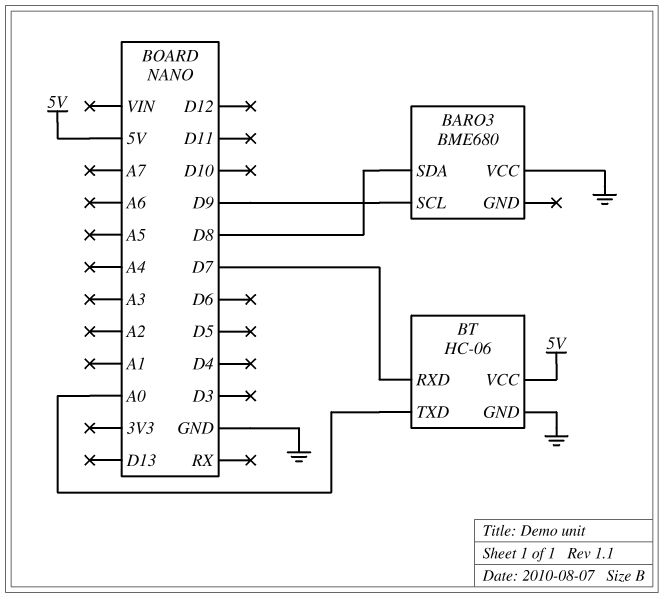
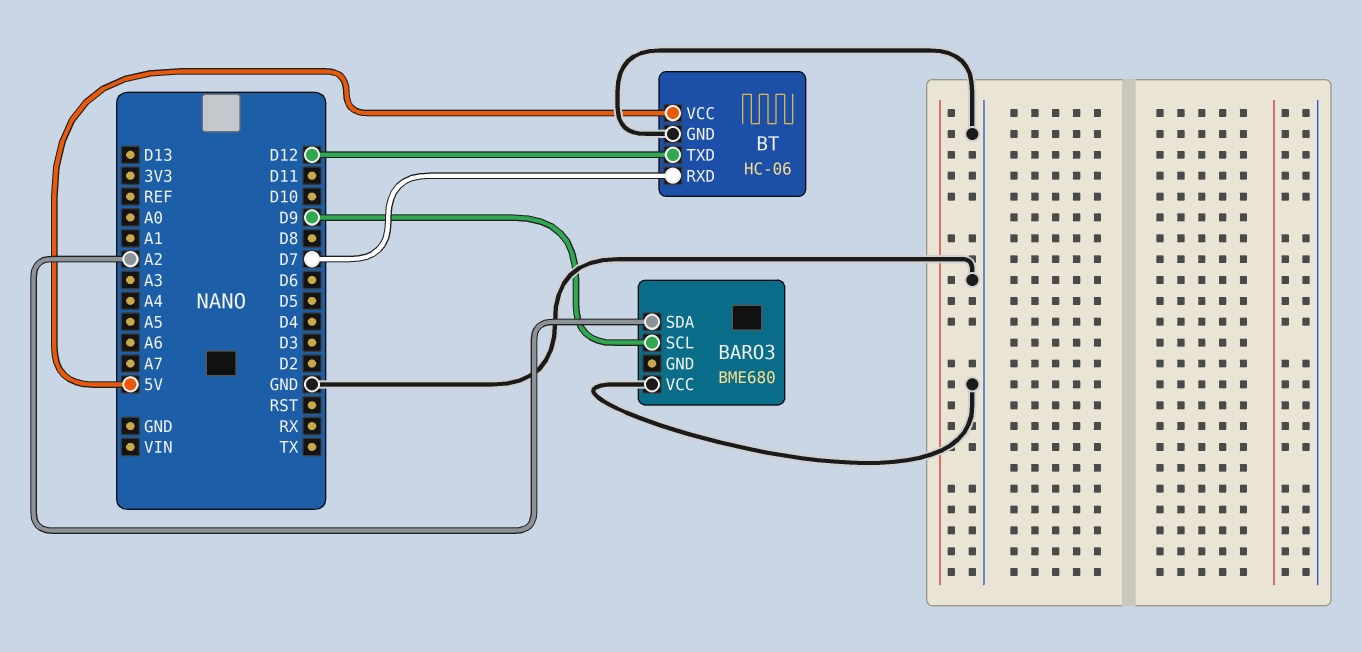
BARO3 pin SDA: D8 -> A2
BT pin TXD: A0 -> D12

